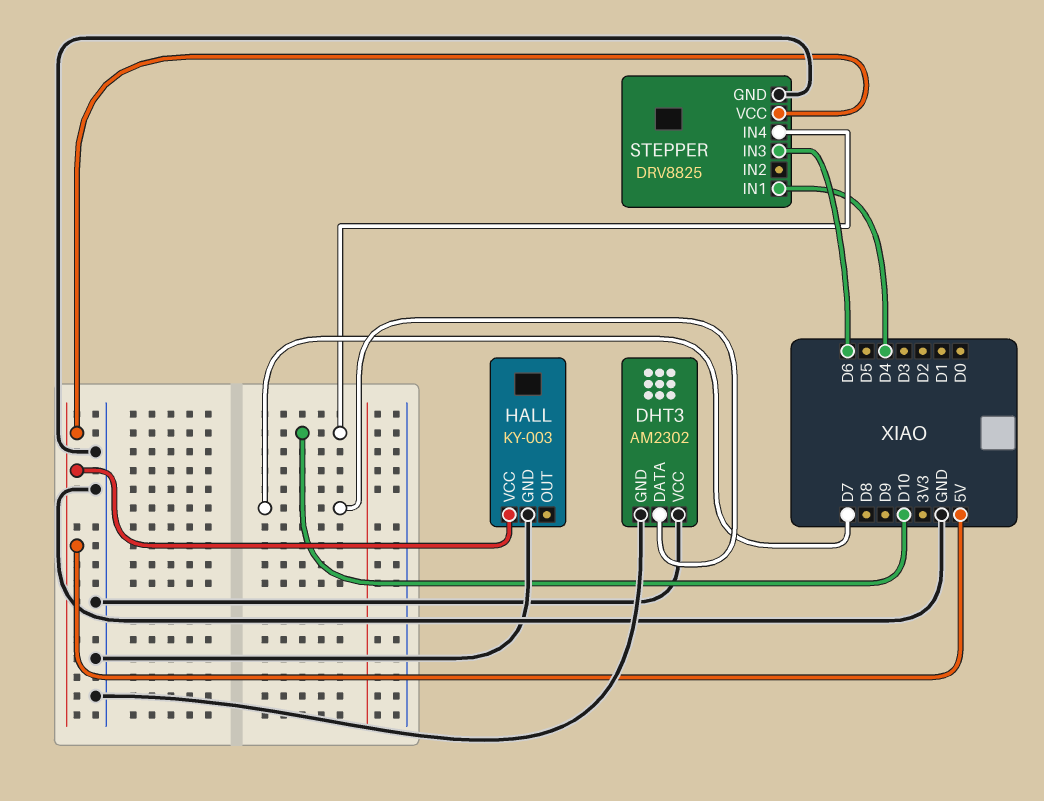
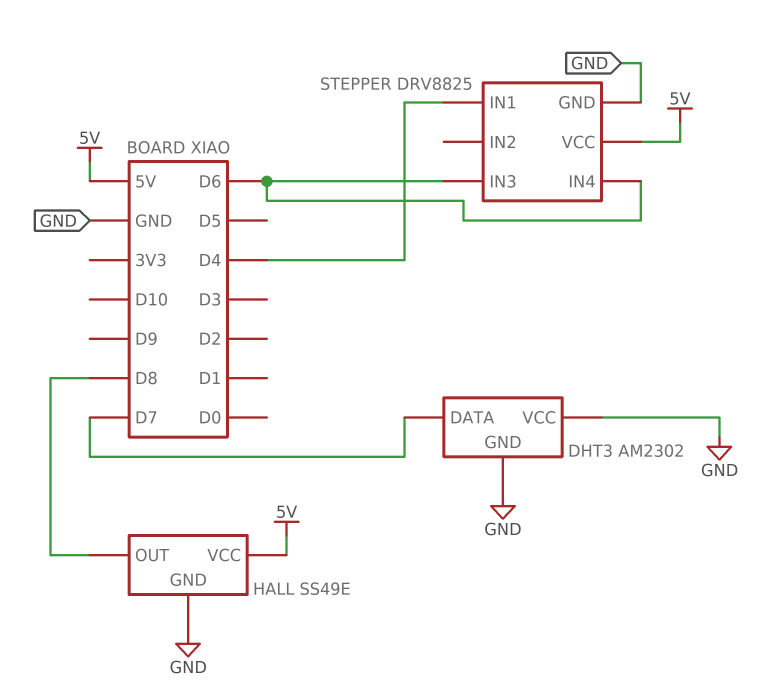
HALL: KY-003 -> SS49E
HALL pin OUT: none -> D8
STEPPER pin IN4: D10 -> D6

